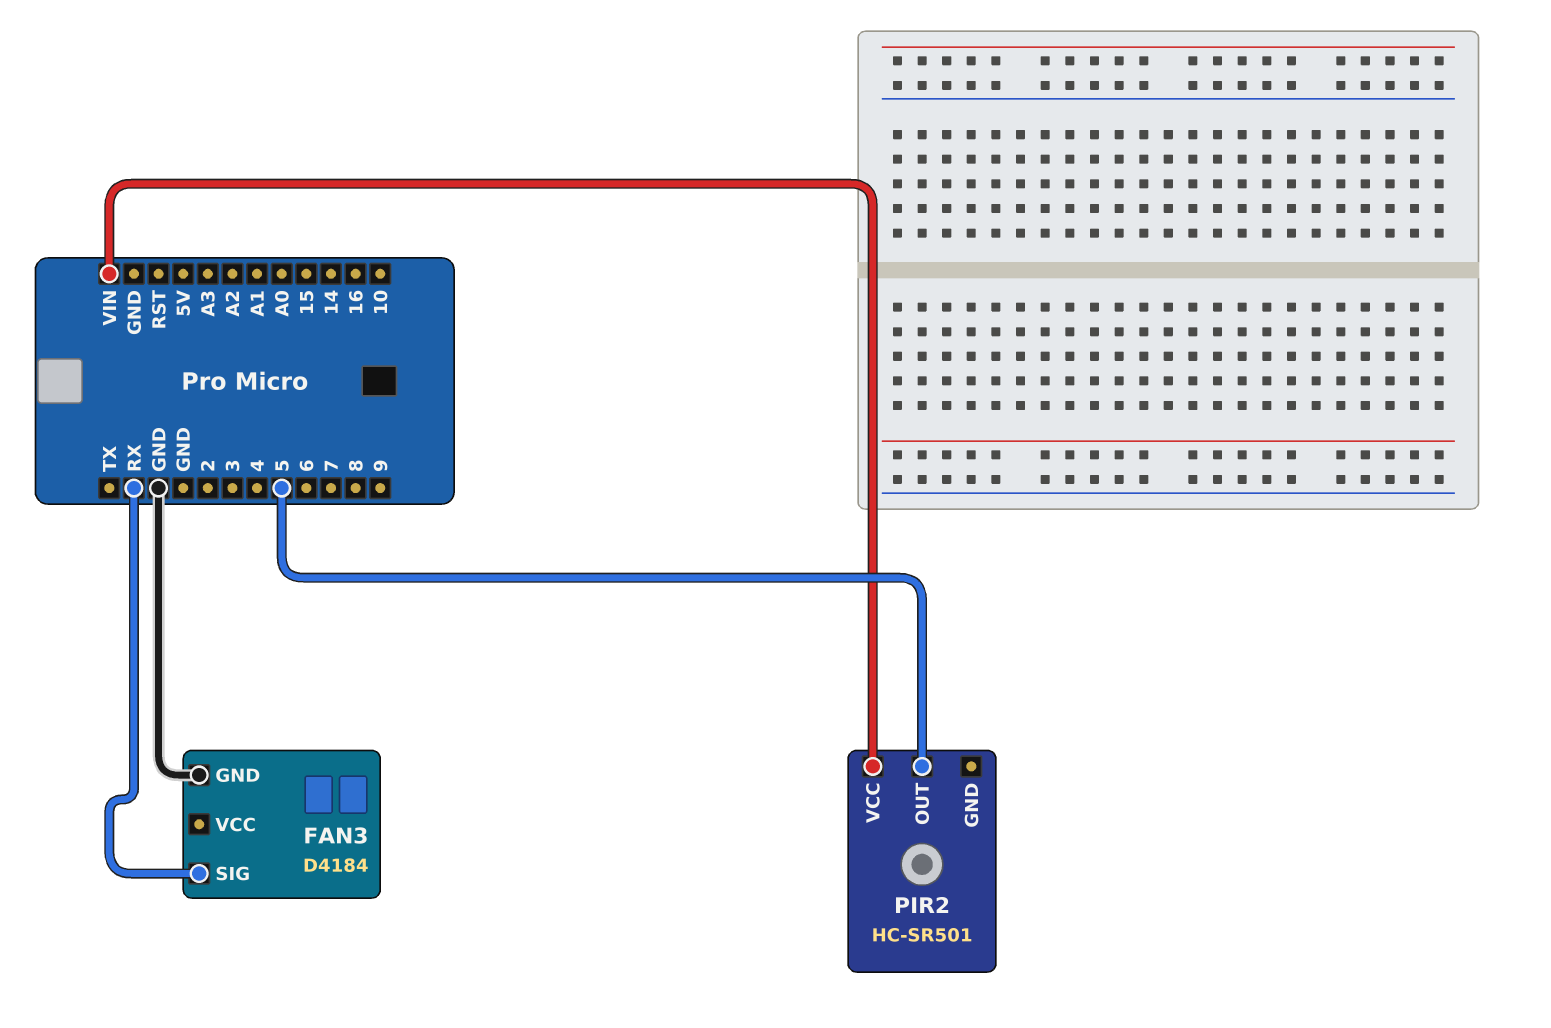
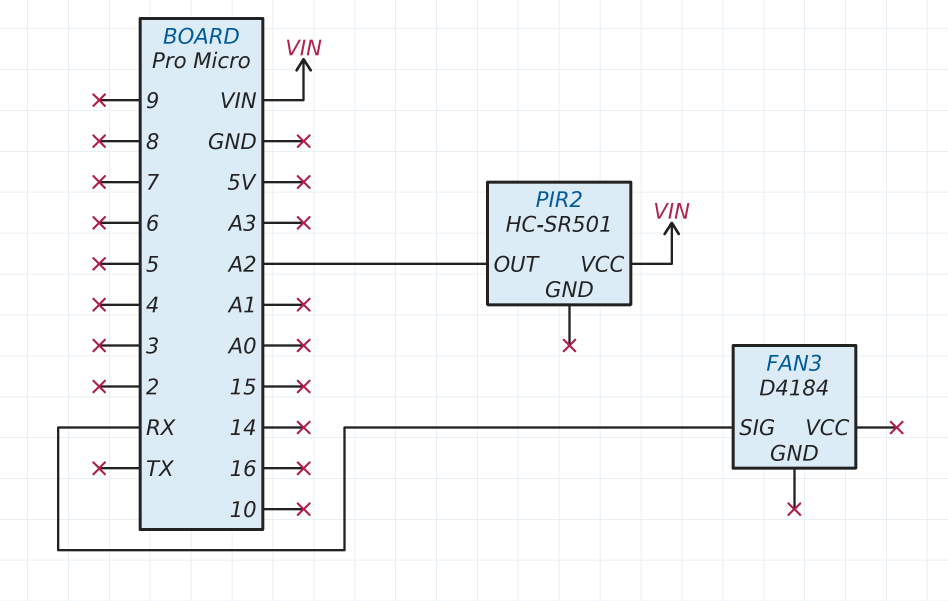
FAN3 pin GND: GND -> none
PIR2 pin OUT: 5 -> A2

